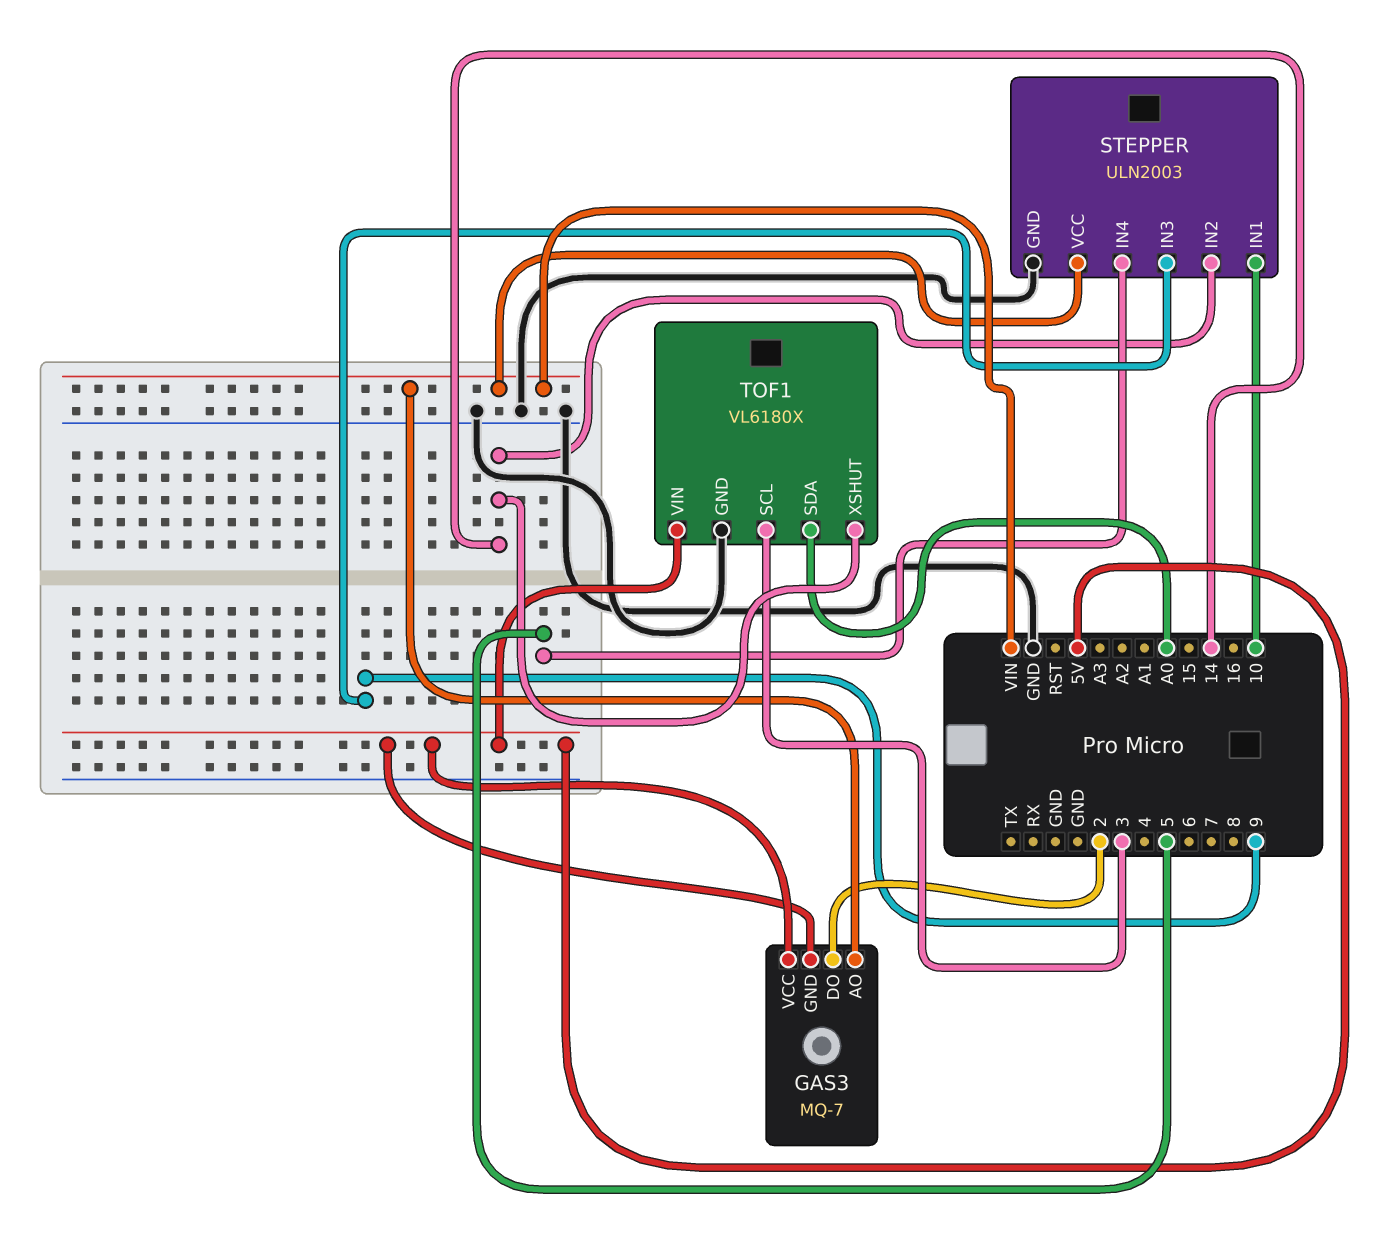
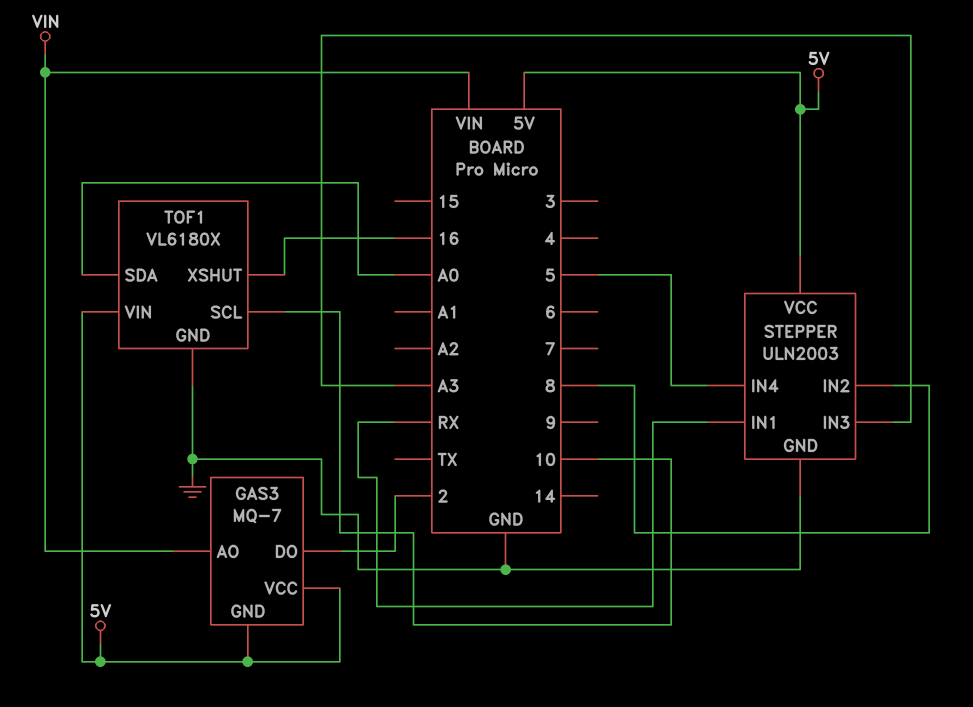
STEPPER pin IN1: 10 -> RX
STEPPER pin IN2: 14 -> 8
STEPPER pin IN3: 9 -> A3
STEPPER pin VCC: VIN -> 5V
TOF1 pin SCL: 3 -> 10
TOF1 pin XSHUT: 14 -> 16

